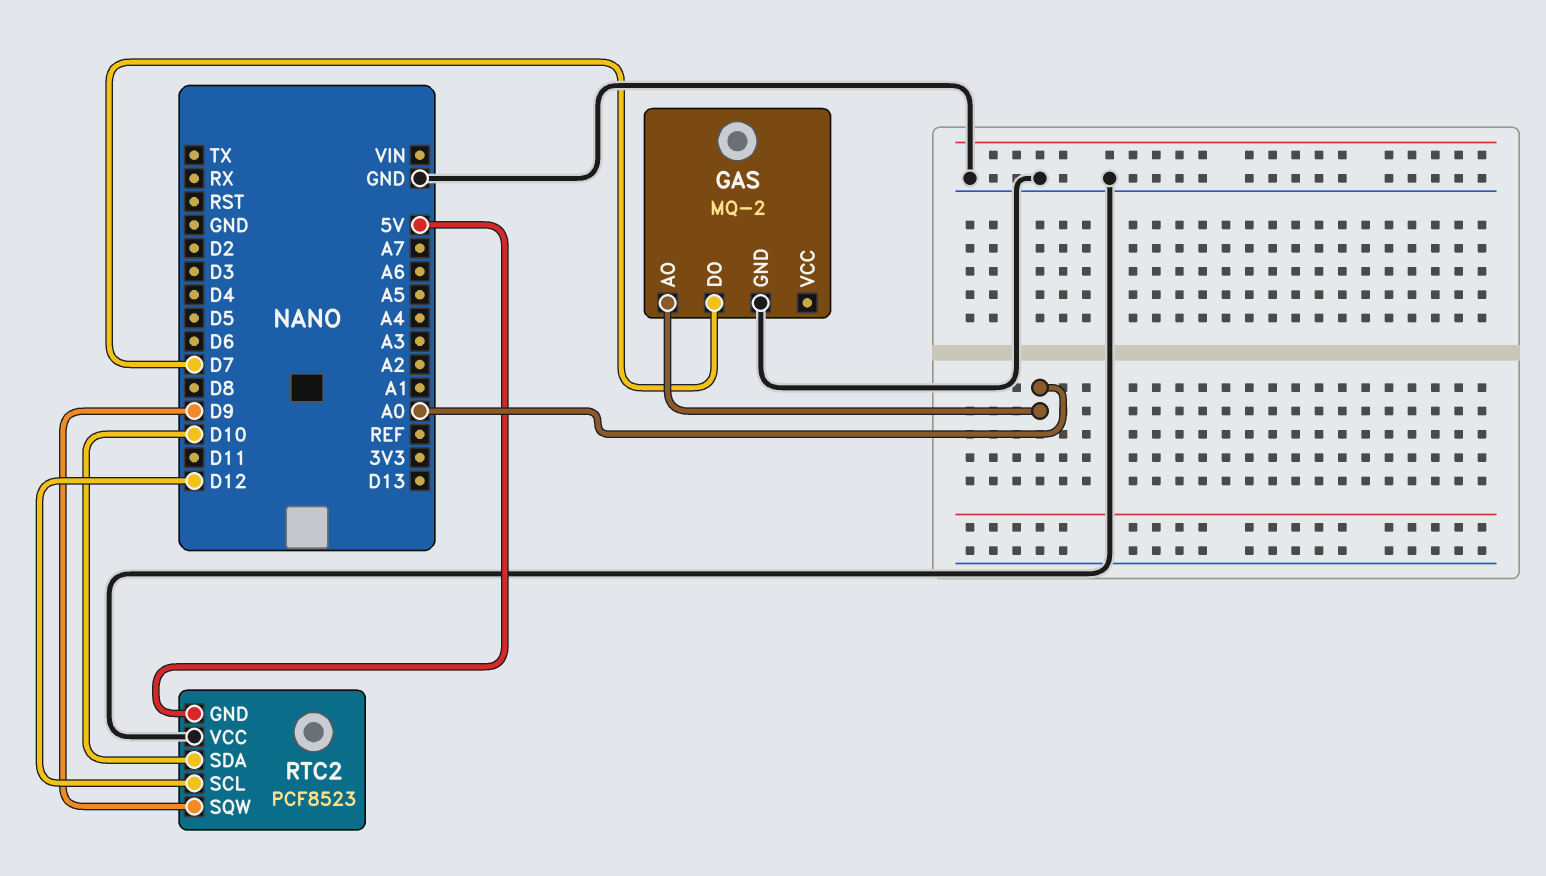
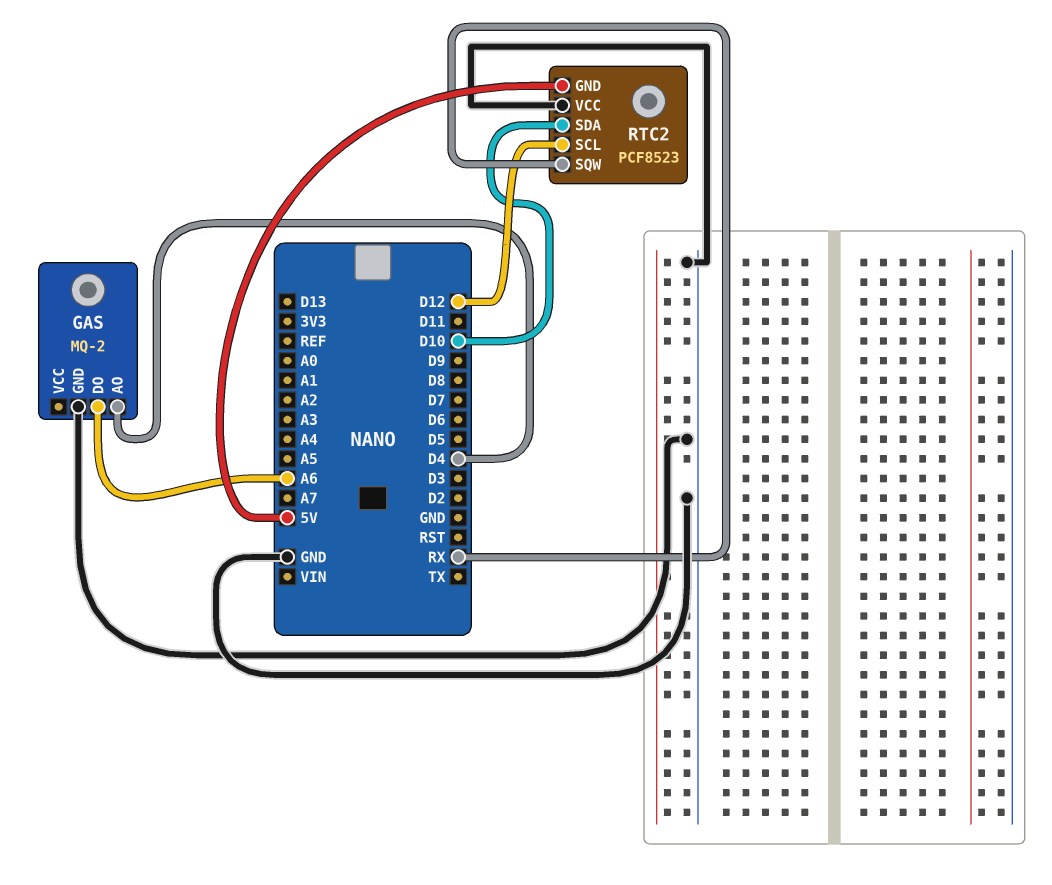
GAS pin AO: A0 -> D4
GAS pin DO: D7 -> A6
RTC2 pin SQW: D9 -> RX

